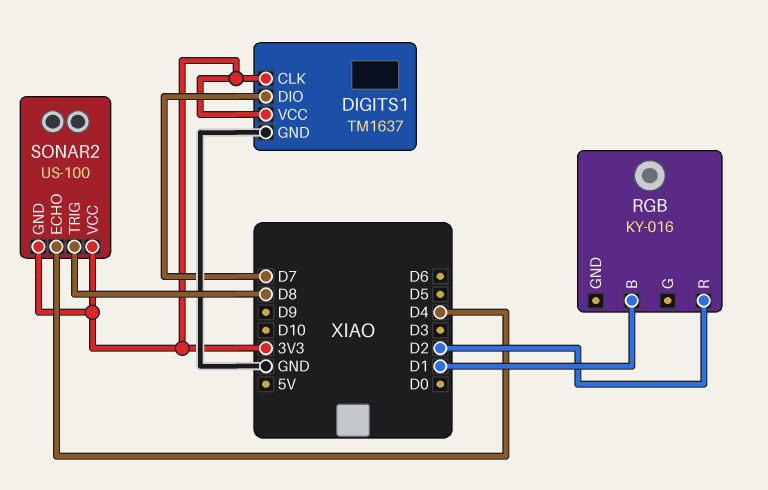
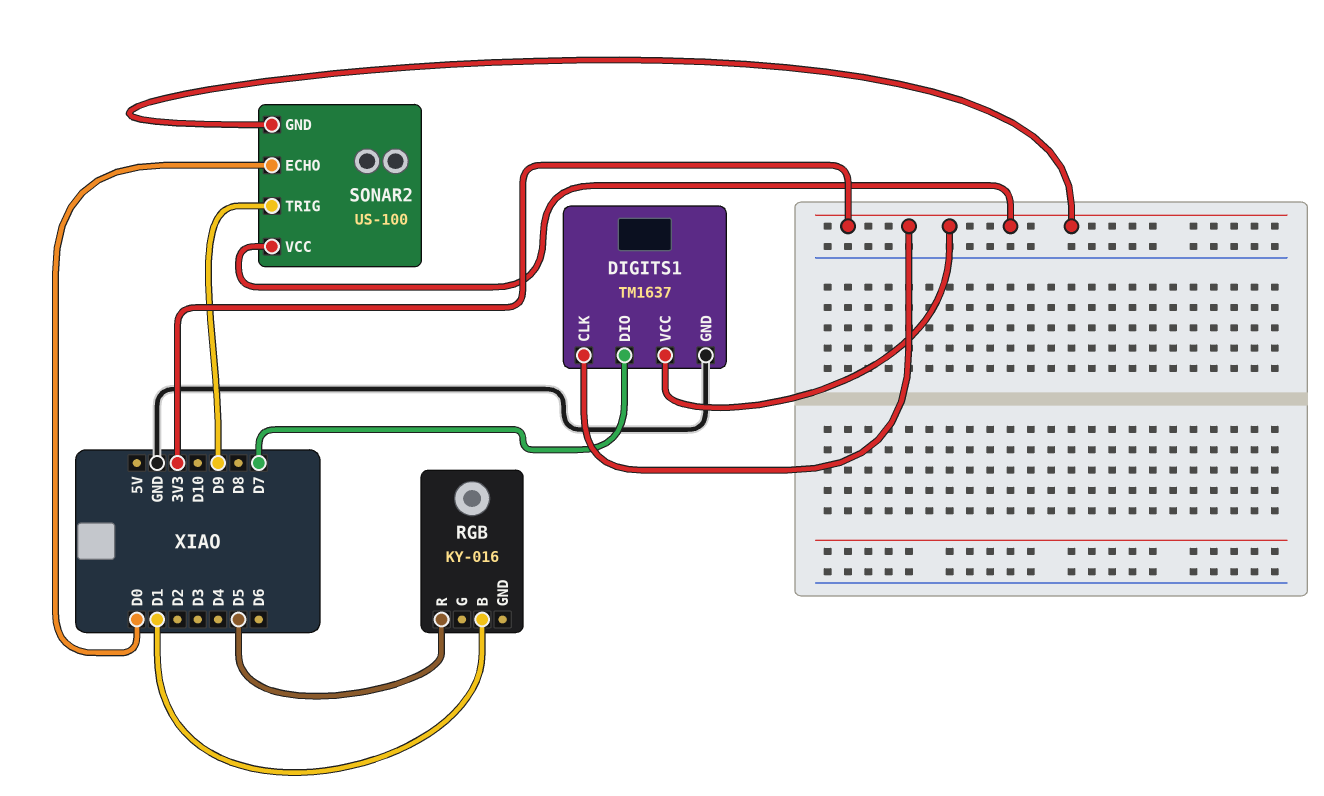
RGB pin R: D2 -> D5
SONAR2 pin ECHO: D4 -> D0
SONAR2 pin TRIG: D8 -> D9

